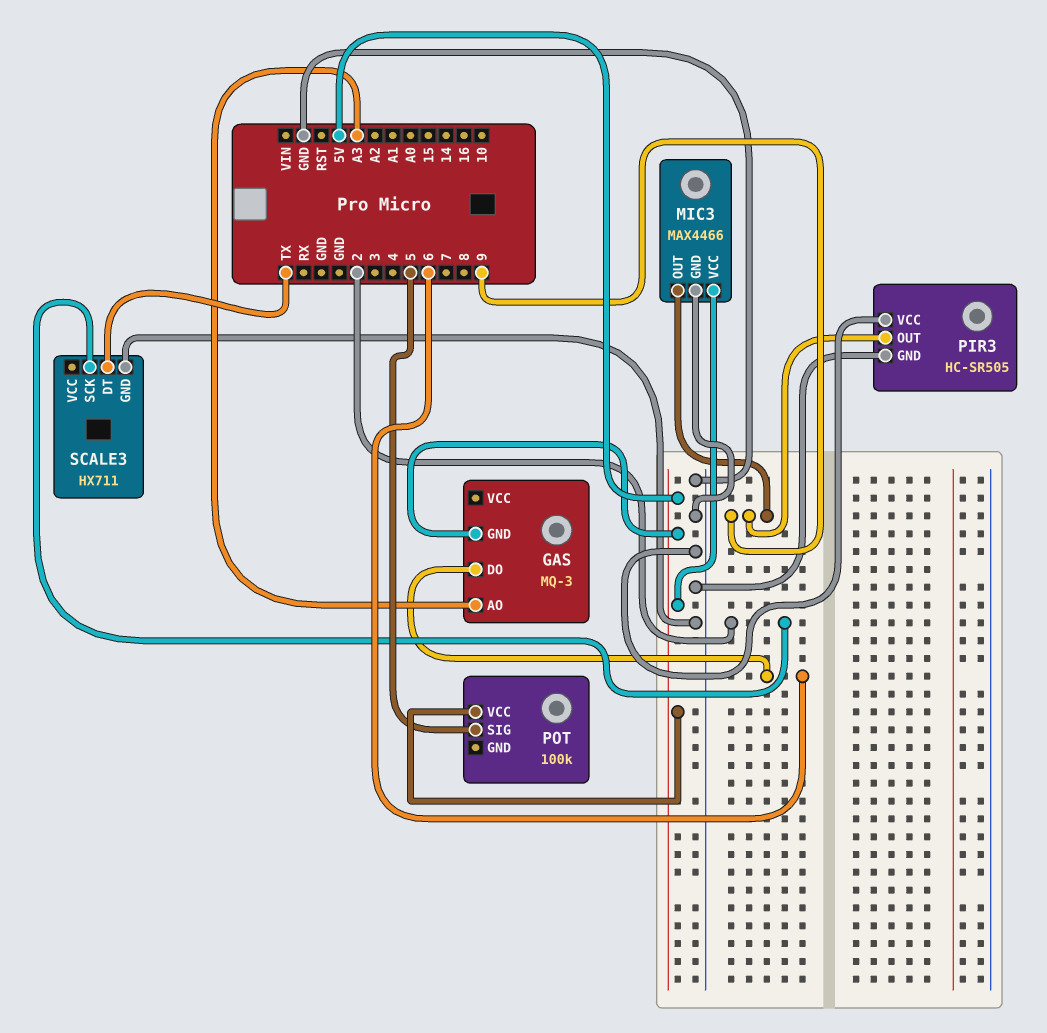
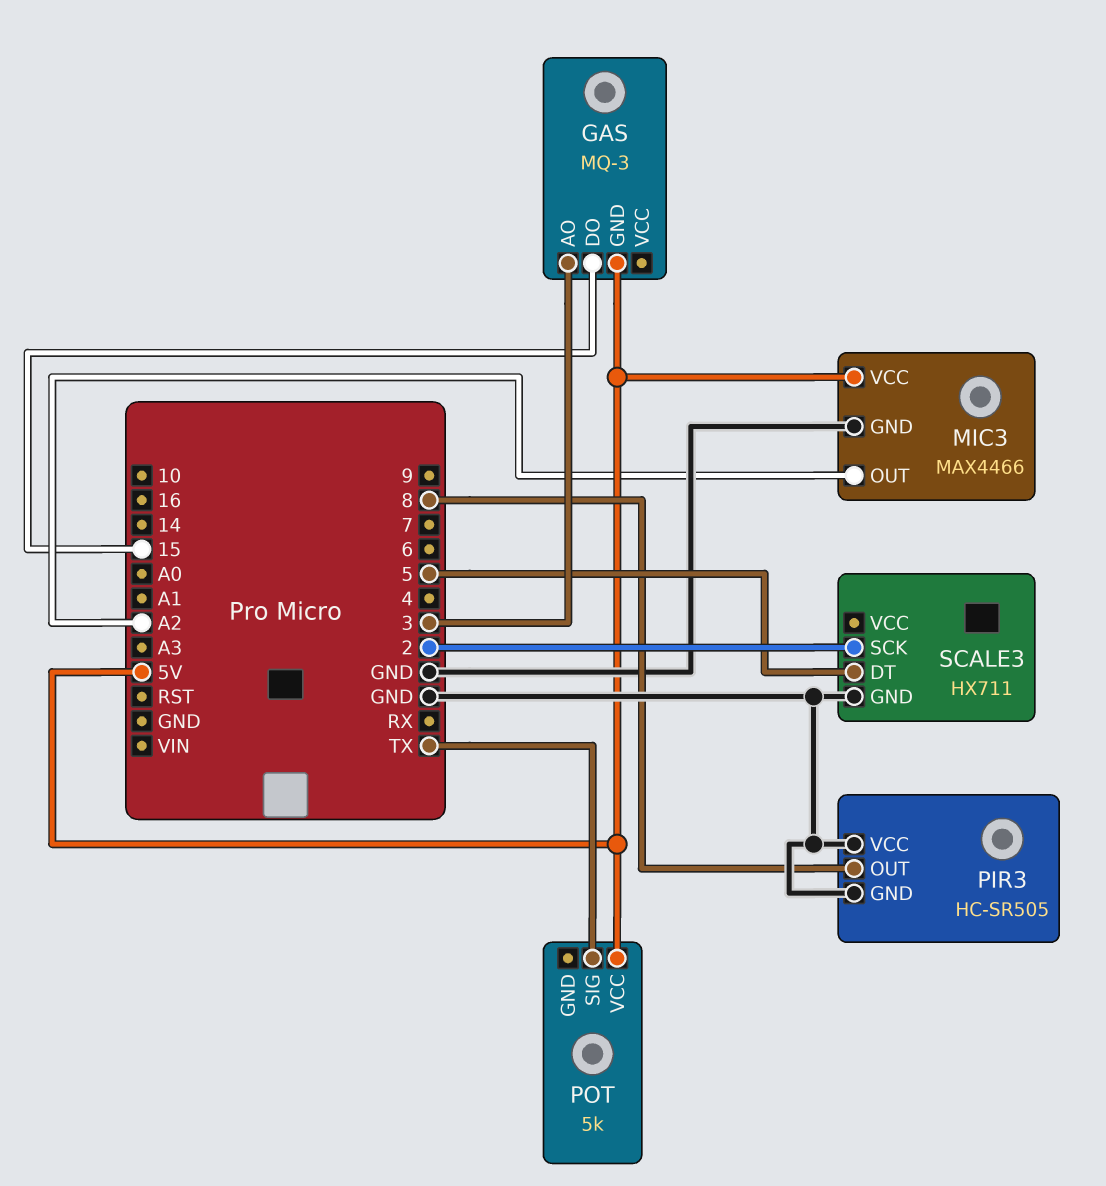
GAS pin AO: A3 -> 3
GAS pin DO: 6 -> 15
MIC3 pin OUT: 9 -> A2
PIR3 pin OUT: 9 -> 8
POT: 100k -> 5k
POT pin SIG: 5 -> TX
SCALE3 pin DT: TX -> 5

